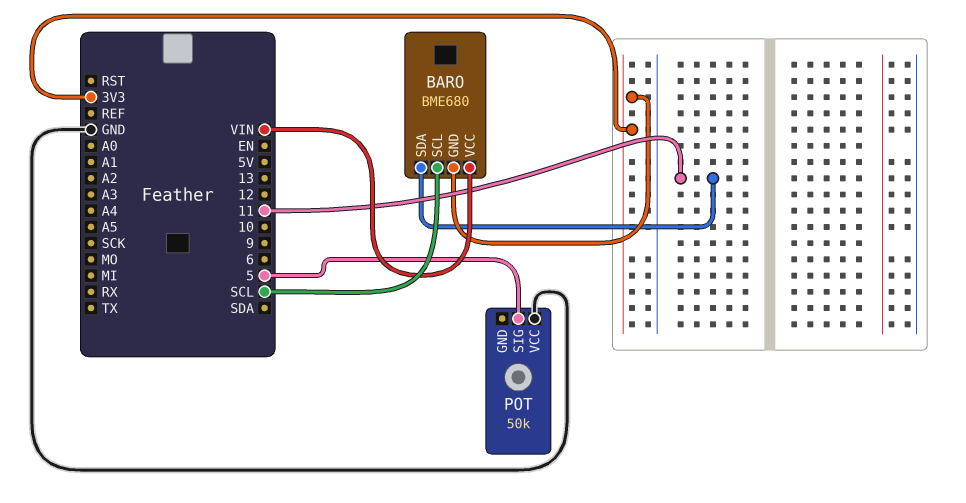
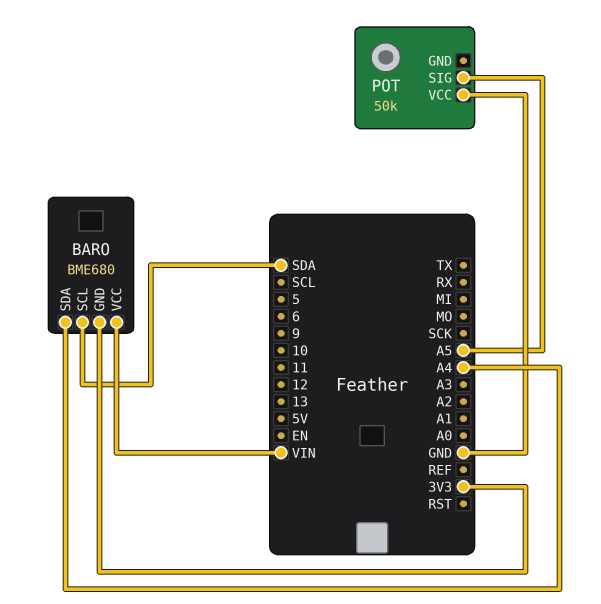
BARO pin SCL: SCL -> SDA
BARO pin SDA: 11 -> A4
POT pin SIG: 5 -> A5

